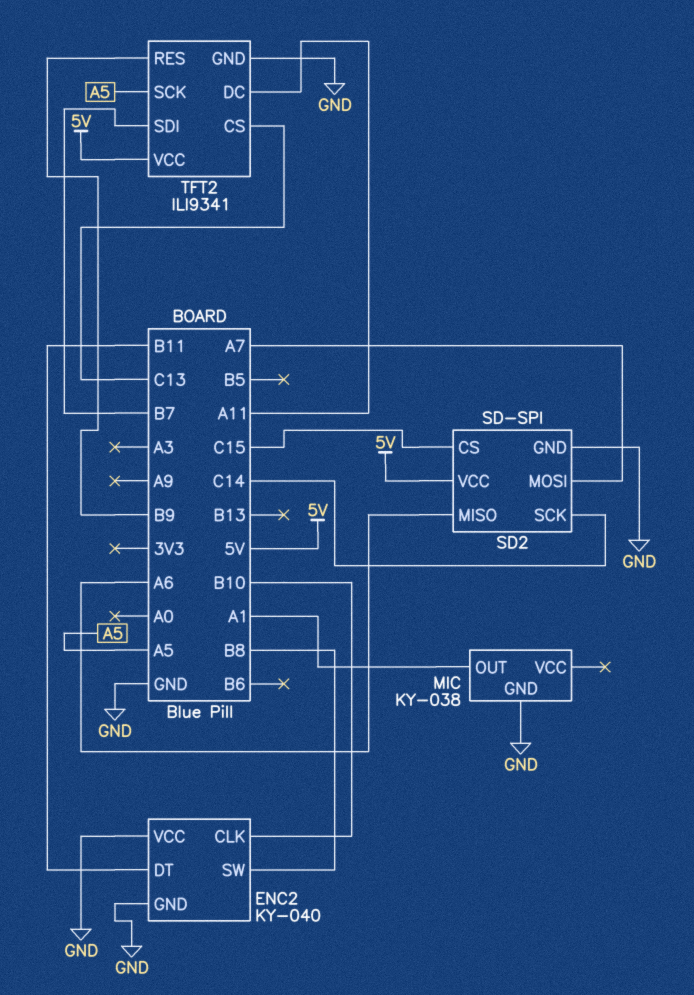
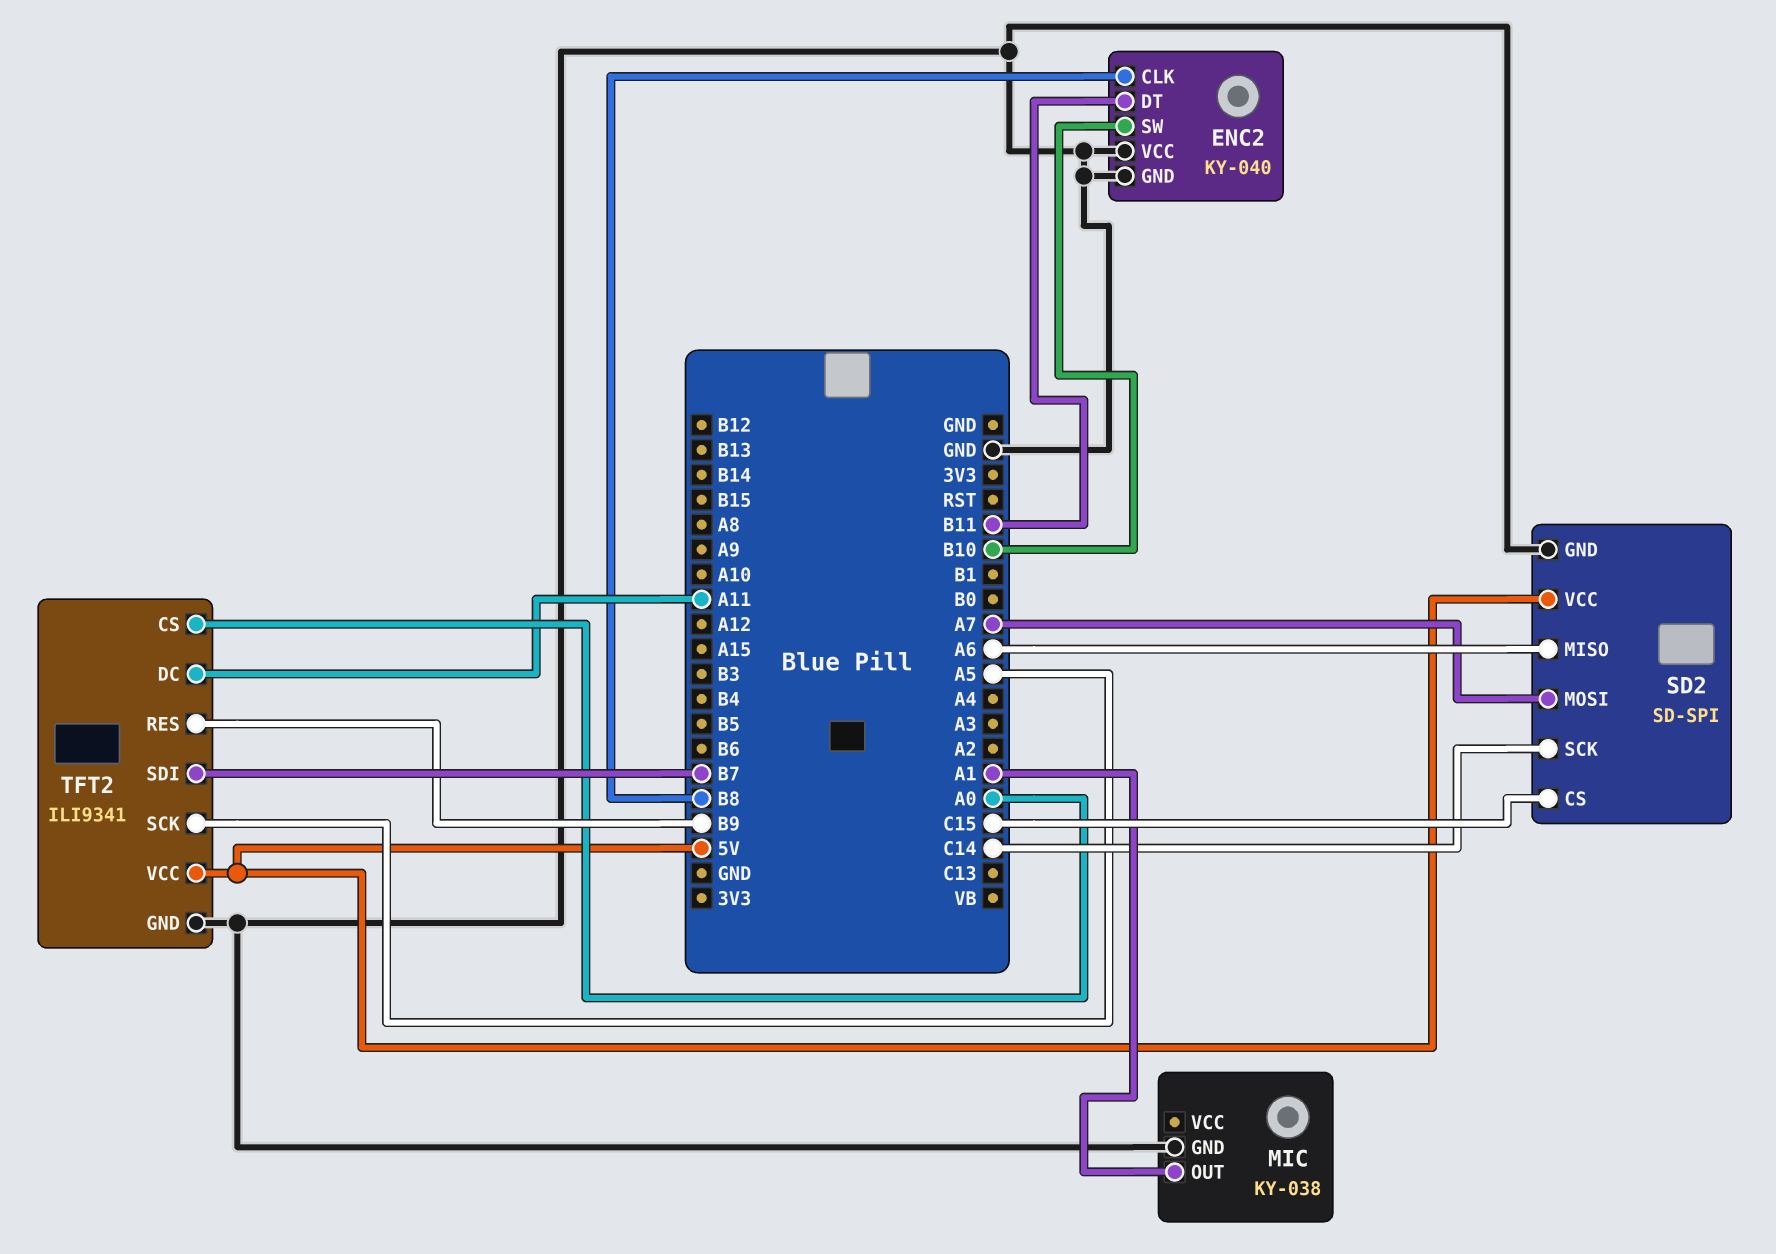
ENC2 pin CLK: B10 -> B8
ENC2 pin SW: B8 -> B10
TFT2 pin CS: C13 -> A0

